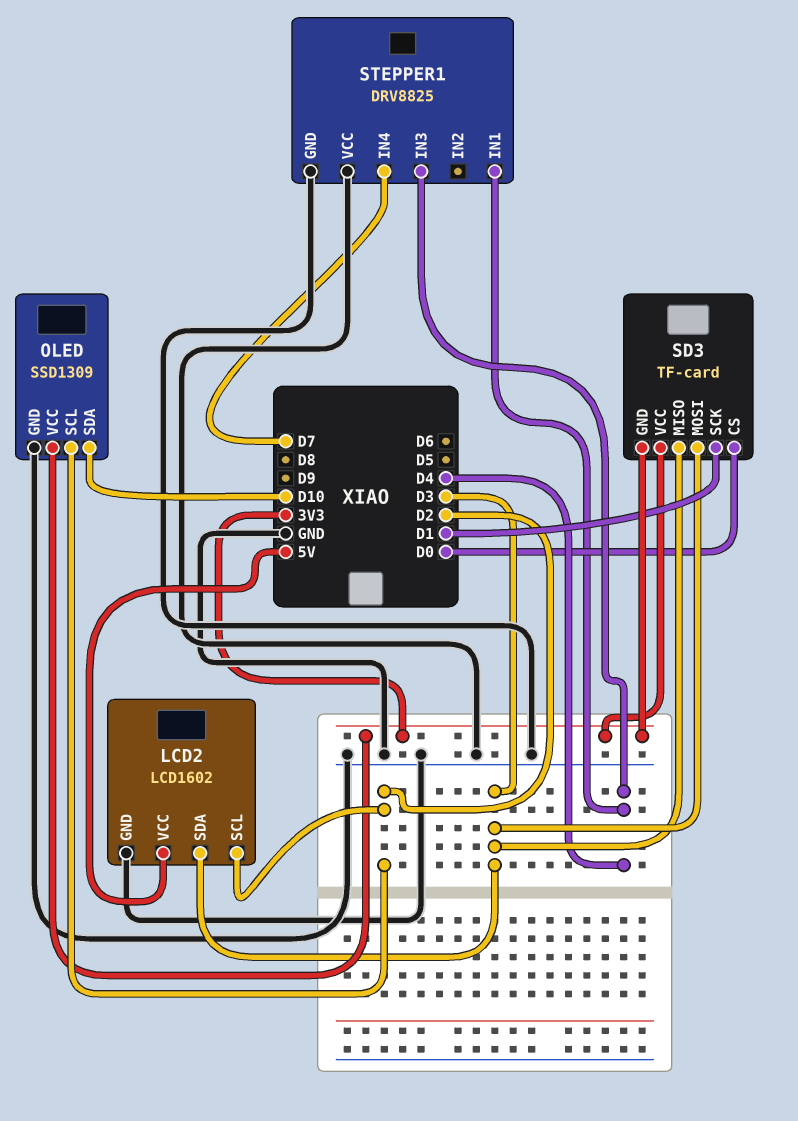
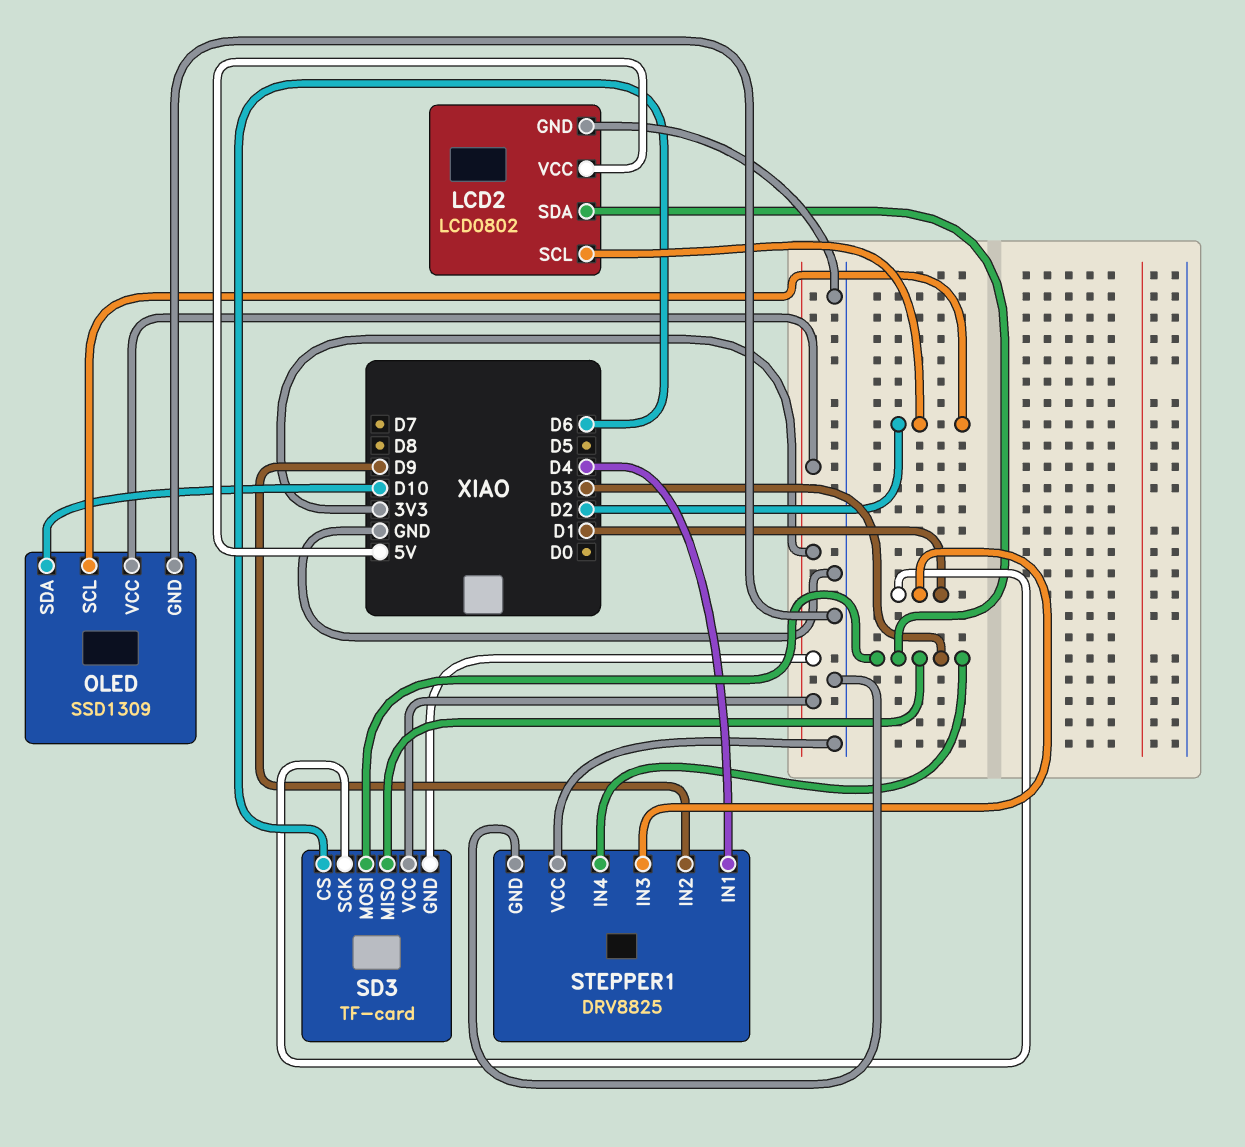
LCD2: LCD1602 -> LCD0802
SD3 pin CS: D0 -> D6
STEPPER1 pin IN2: none -> D9
STEPPER1 pin IN3: D4 -> D1
STEPPER1 pin IN4: D7 -> D3

